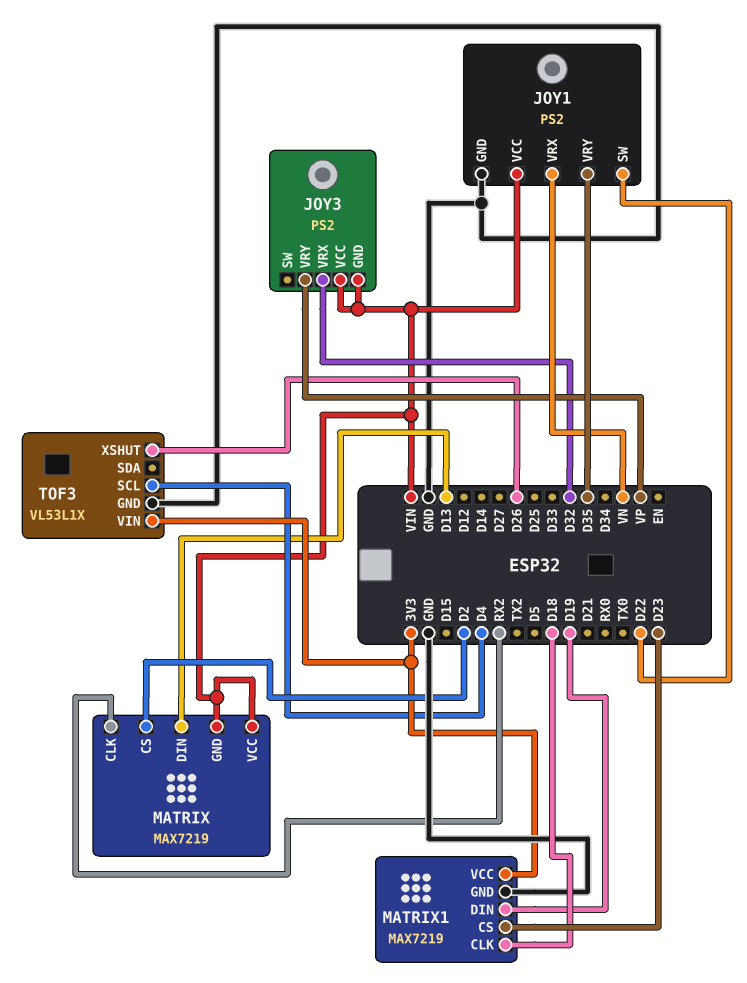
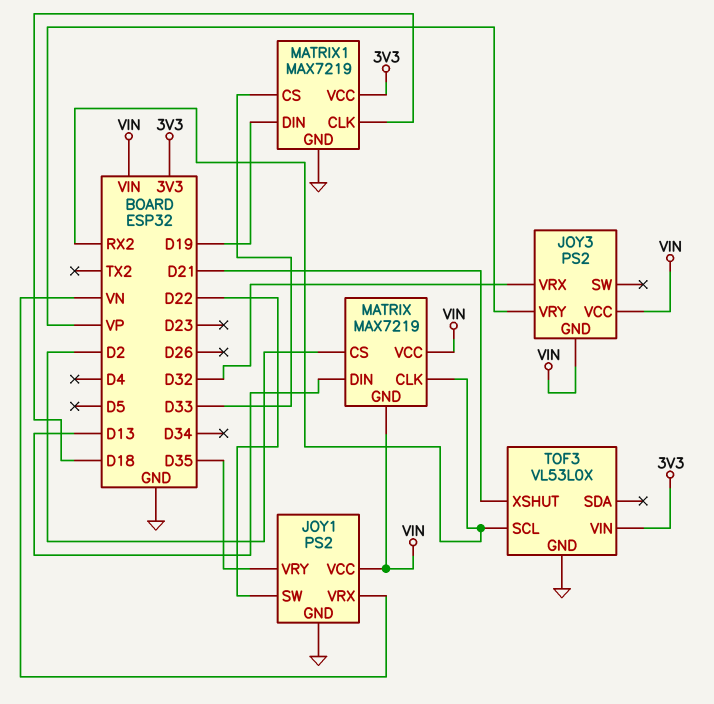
MATRIX1 pin CS: D23 -> D33
TOF3: VL53L1X -> VL53L0X
TOF3 pin SCL: D4 -> RX2
TOF3 pin XSHUT: D26 -> D21

